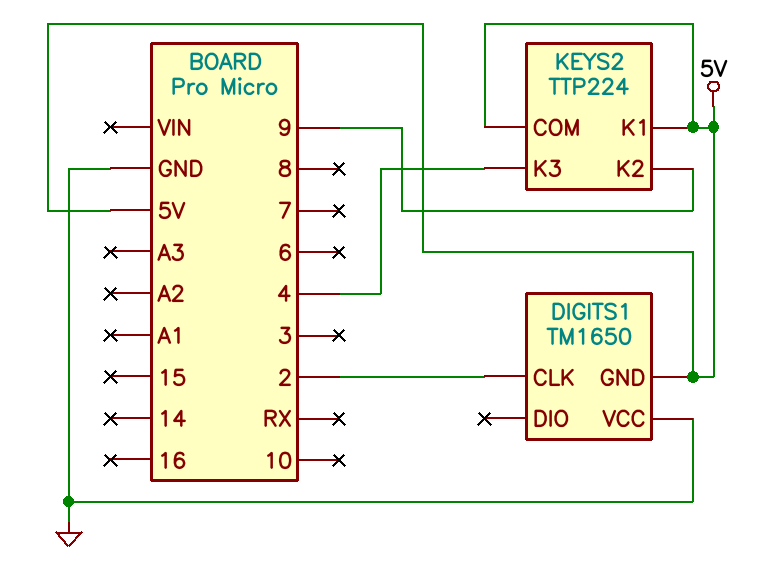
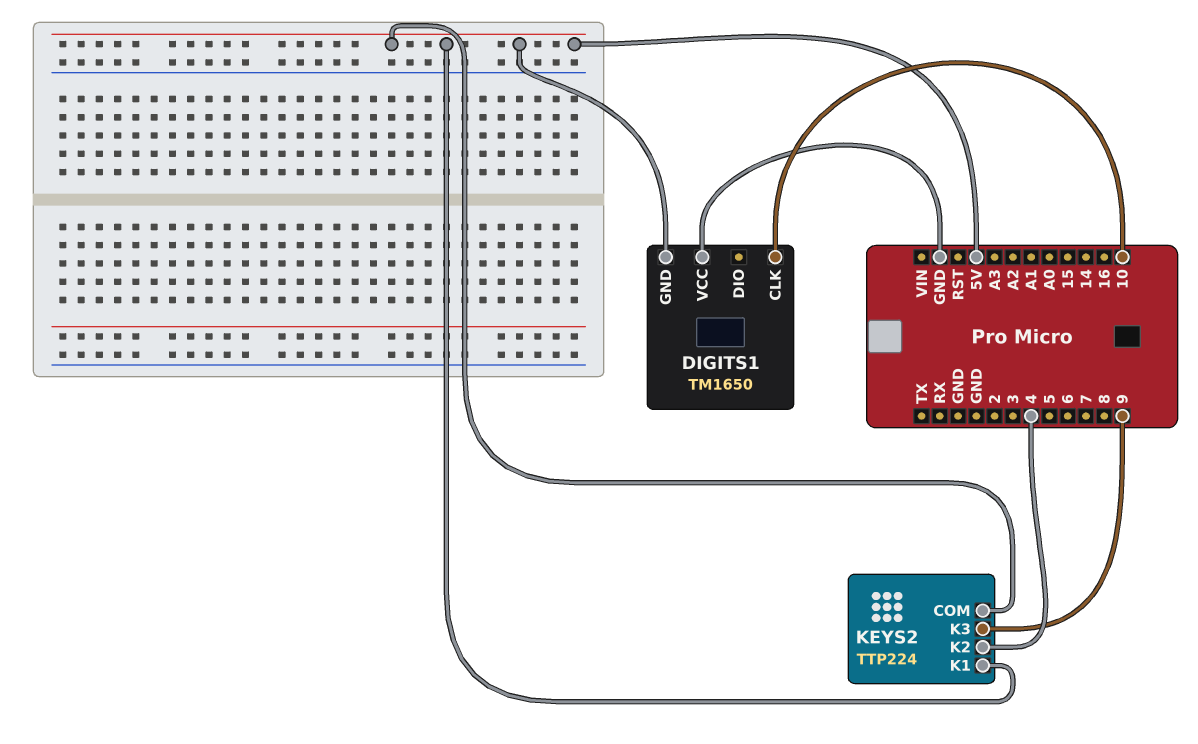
DIGITS1 pin CLK: 2 -> 10
KEYS2 pin K2: 9 -> 4
KEYS2 pin K3: 4 -> 9

